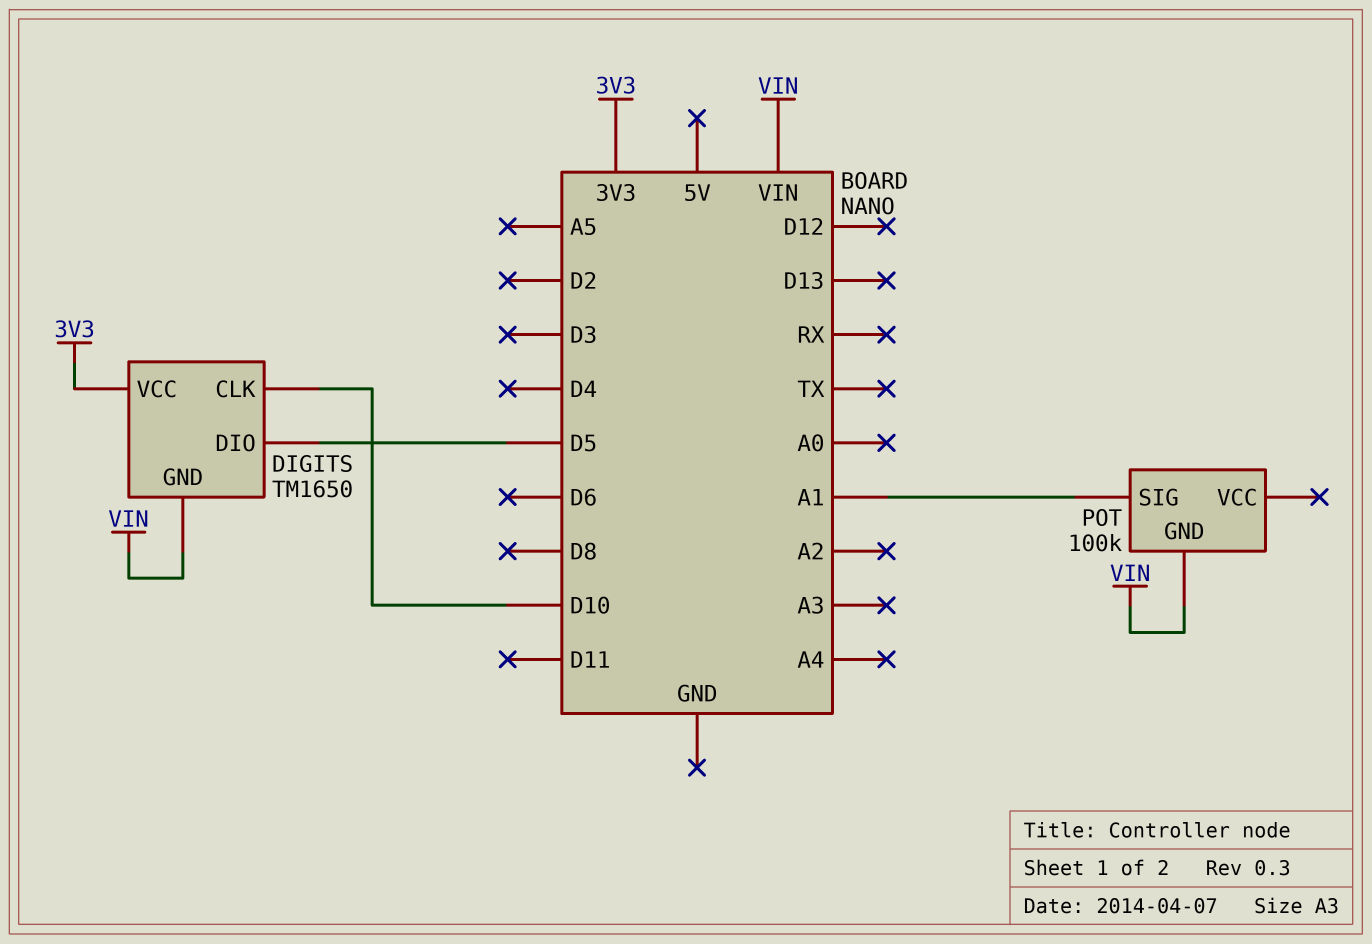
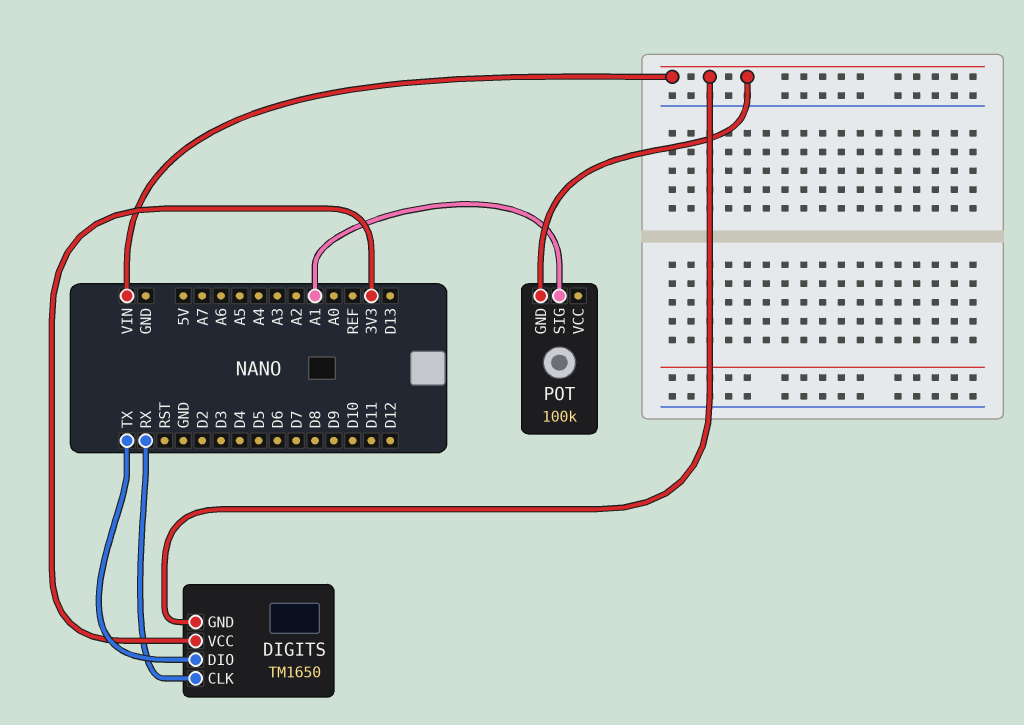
DIGITS pin CLK: D10 -> RX
DIGITS pin DIO: D5 -> TX

